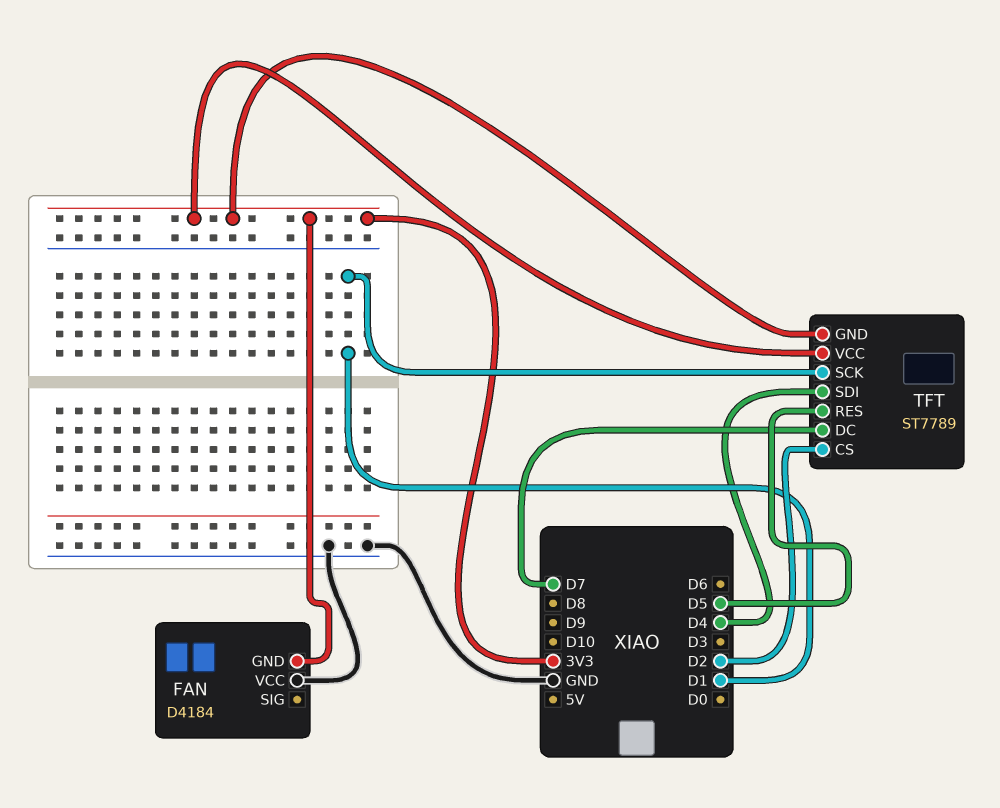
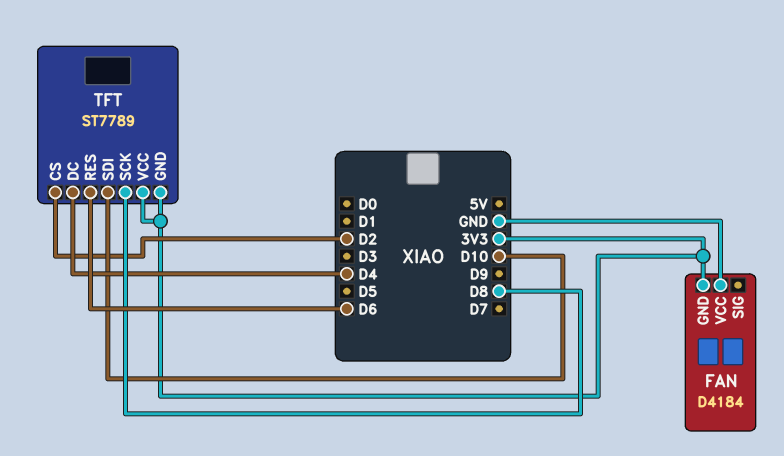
TFT pin DC: D7 -> D4
TFT pin RES: D5 -> D6
TFT pin SCK: D1 -> D8
TFT pin SDI: D4 -> D10

